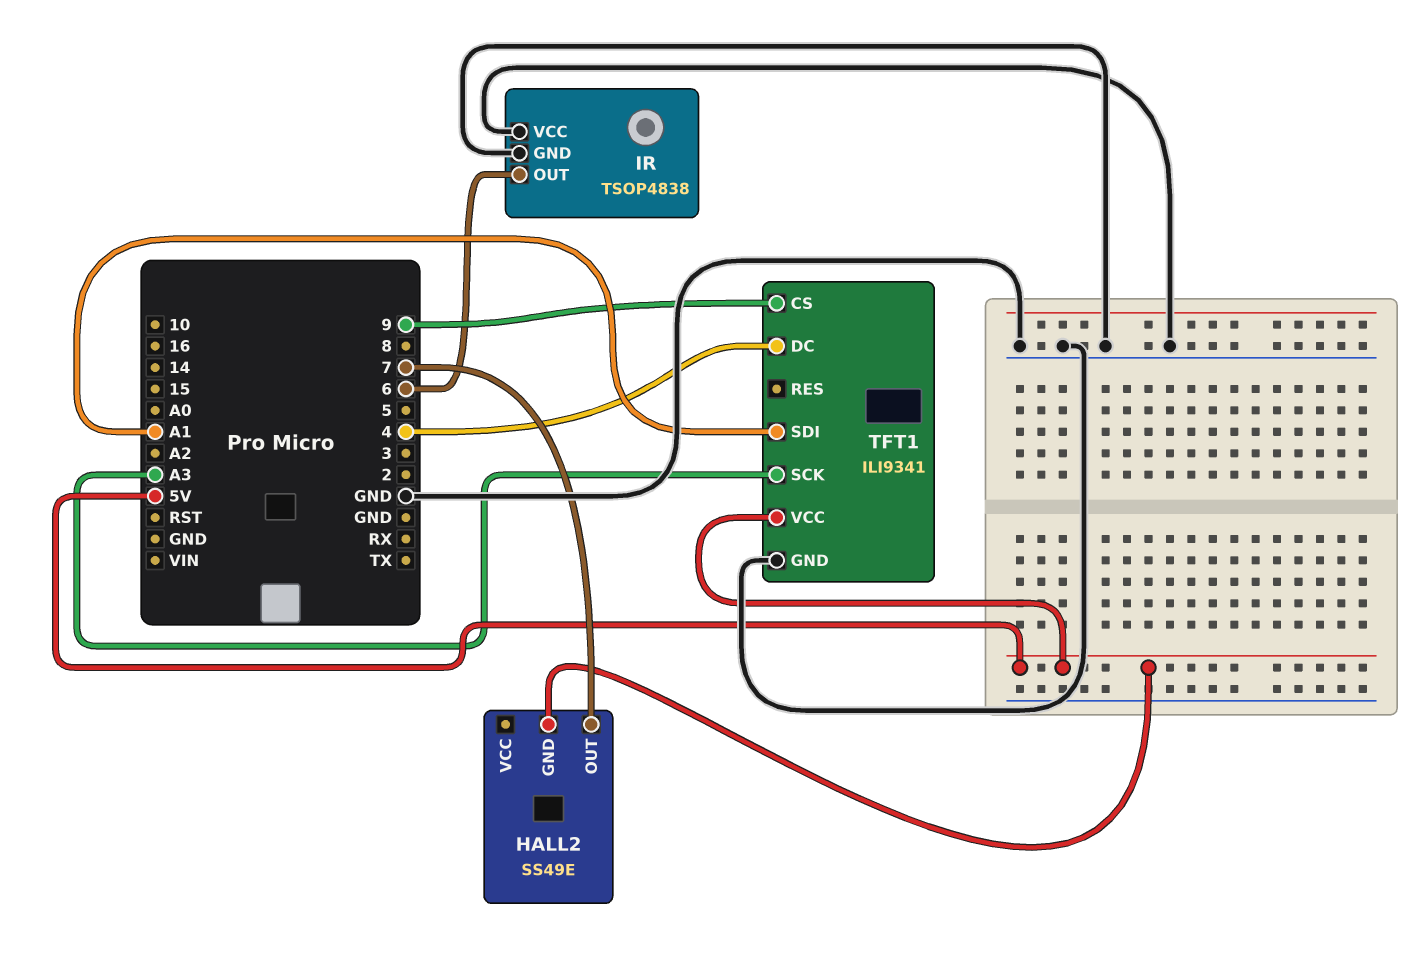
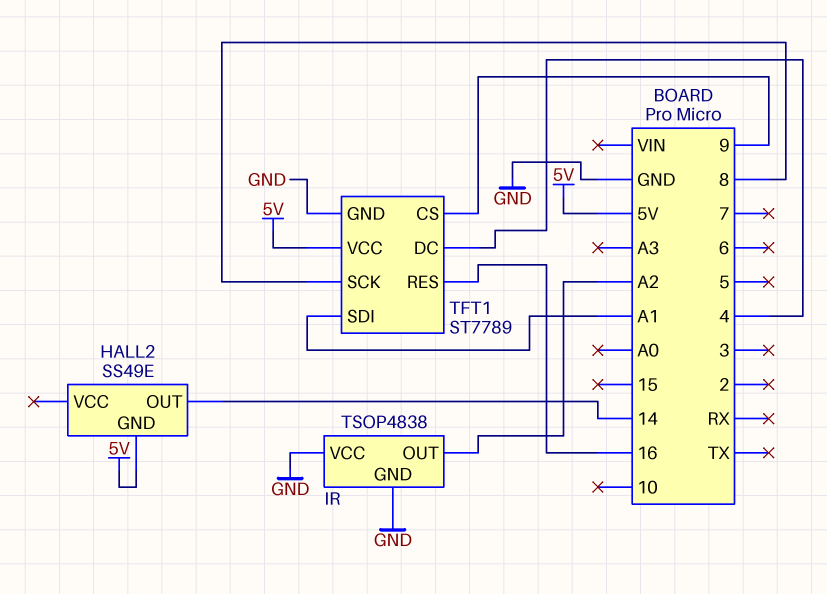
HALL2 pin OUT: 7 -> 14
IR pin OUT: 6 -> A2
TFT1: ILI9341 -> ST7789
TFT1 pin RES: none -> 16
TFT1 pin SCK: A3 -> 8

